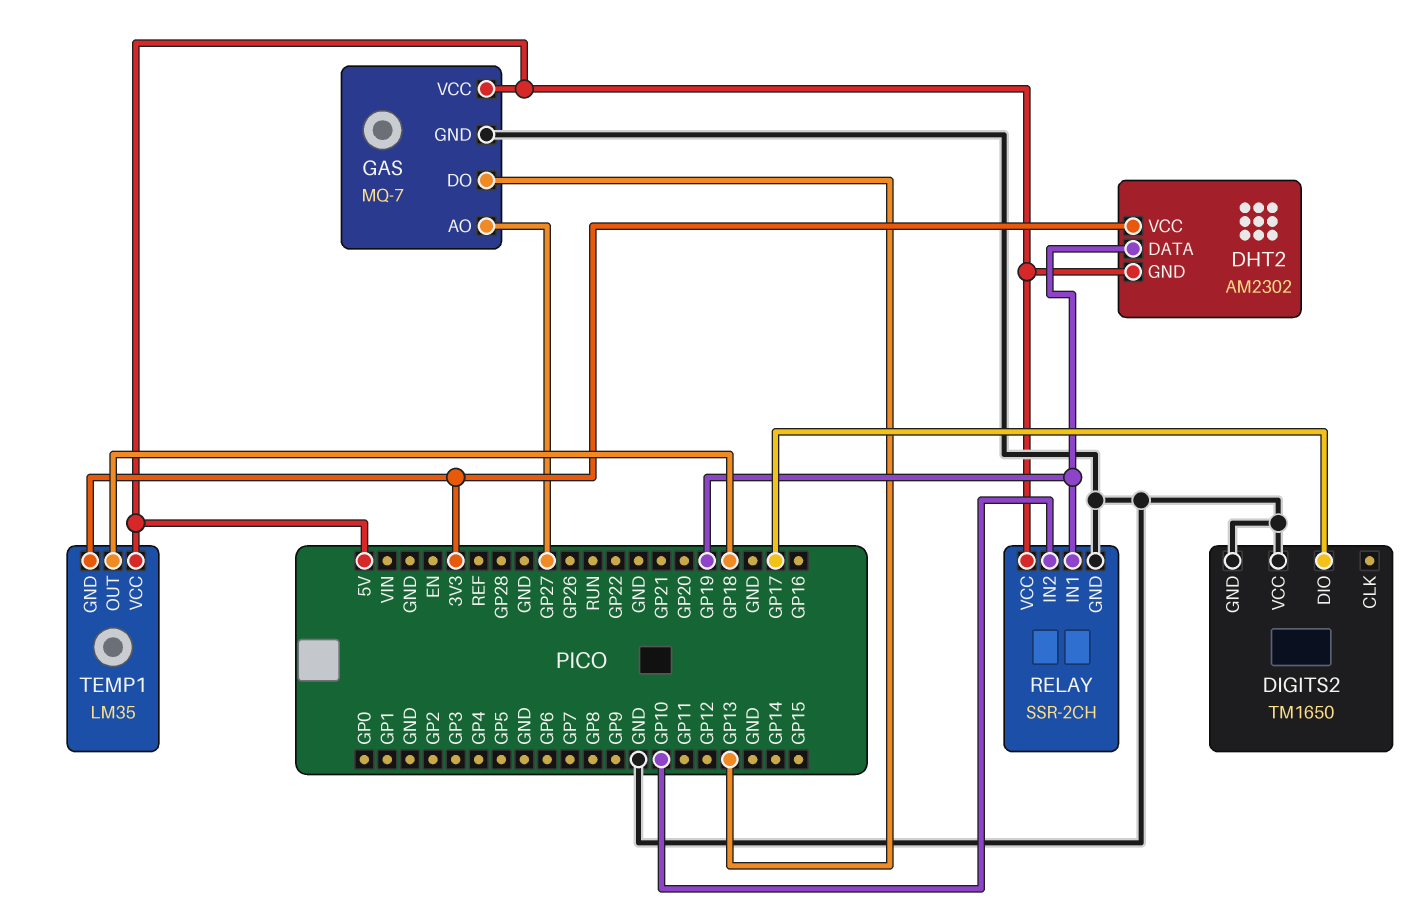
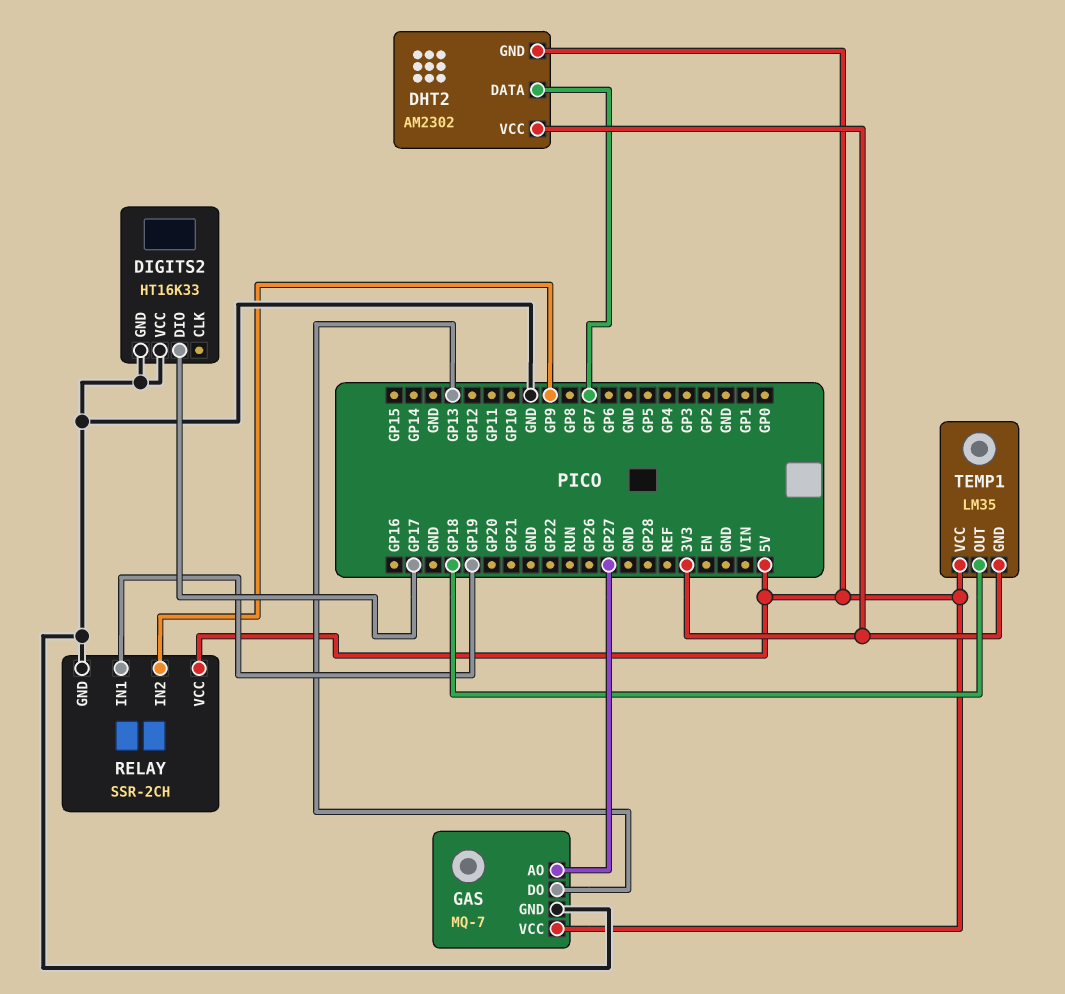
DHT2 pin DATA: GP19 -> GP7
DIGITS2: TM1650 -> HT16K33
RELAY pin IN2: GP10 -> GP9

